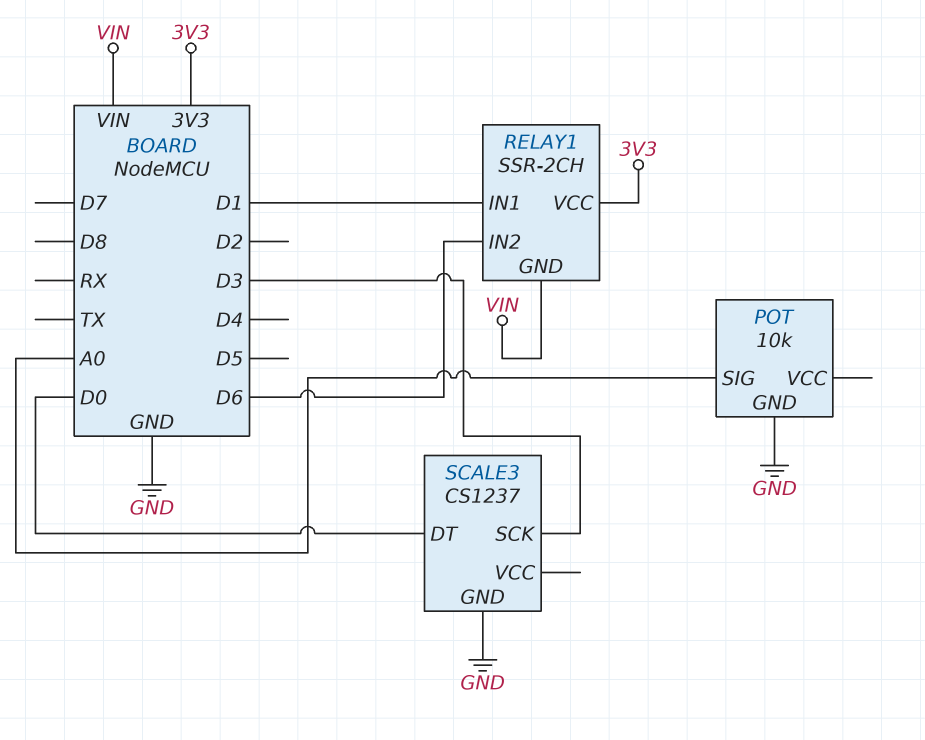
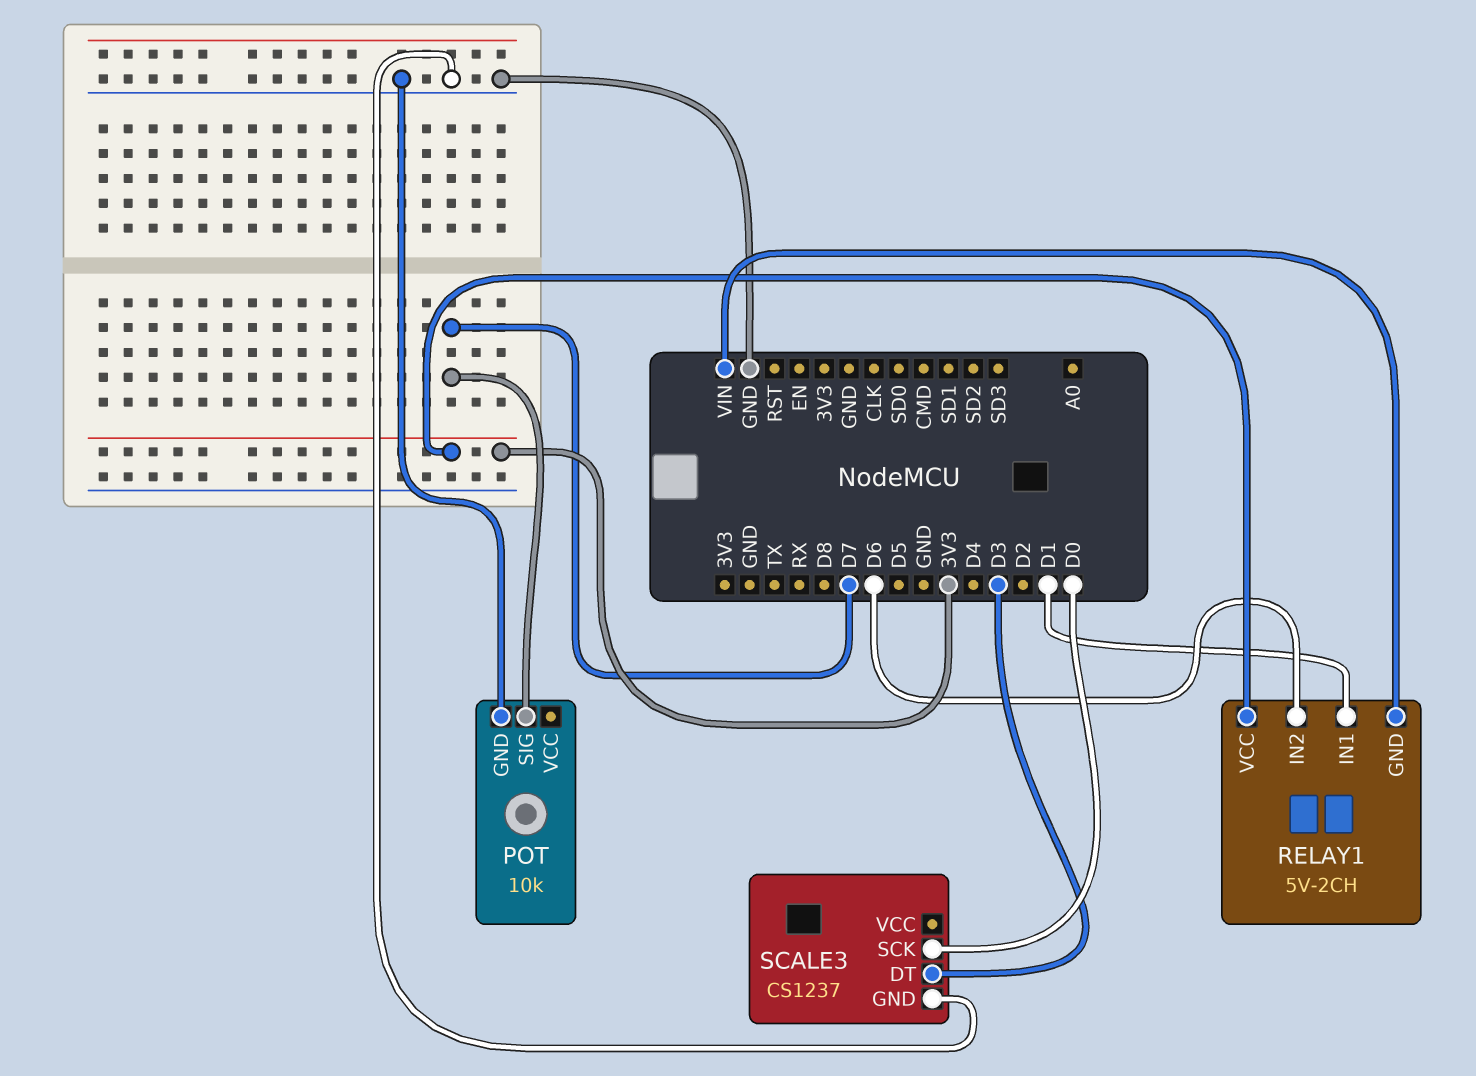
POT pin SIG: A0 -> D7
RELAY1: SSR-2CH -> 5V-2CH
SCALE3 pin DT: D0 -> D3
SCALE3 pin SCK: D3 -> D0

